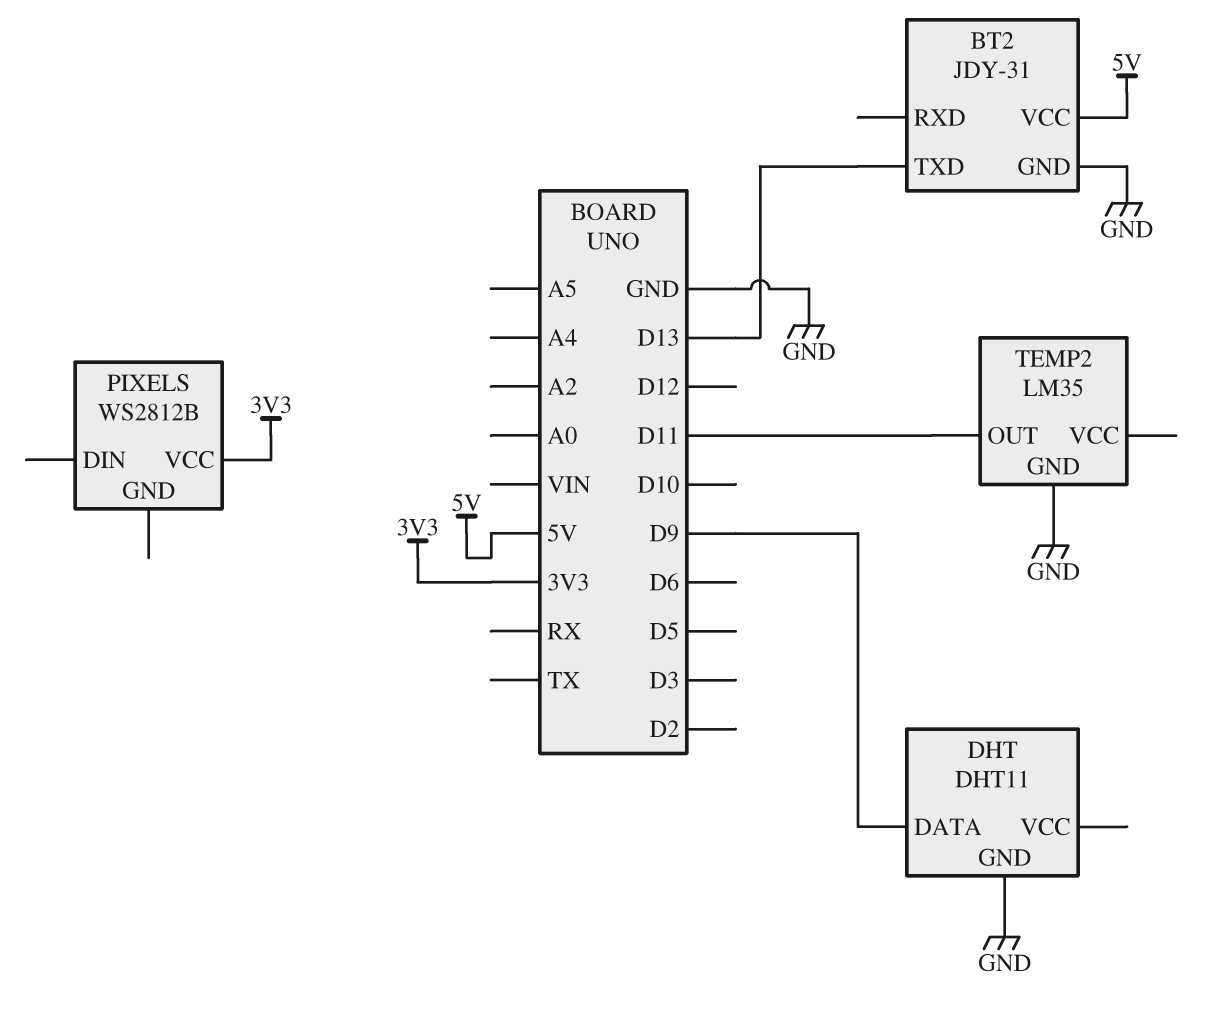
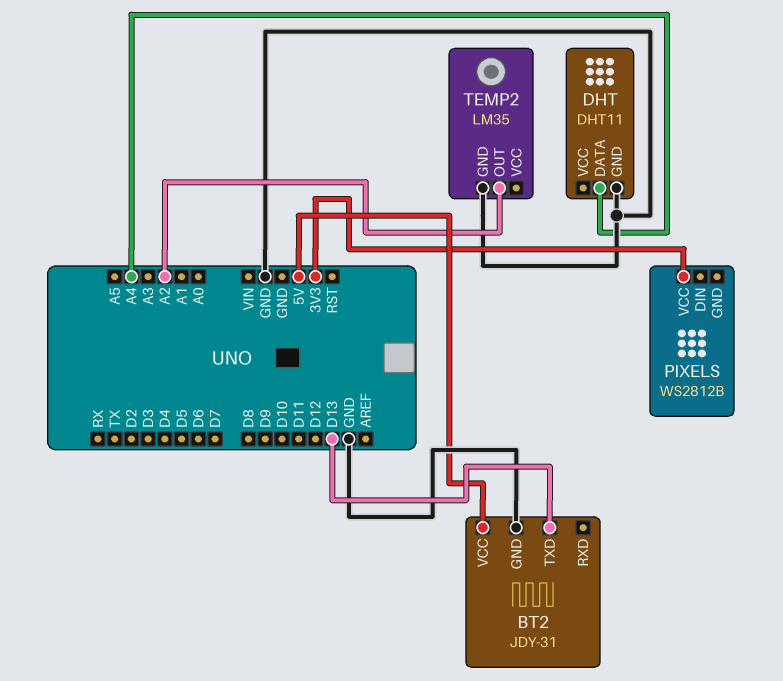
DHT pin DATA: D9 -> A4
TEMP2 pin OUT: D11 -> A2

